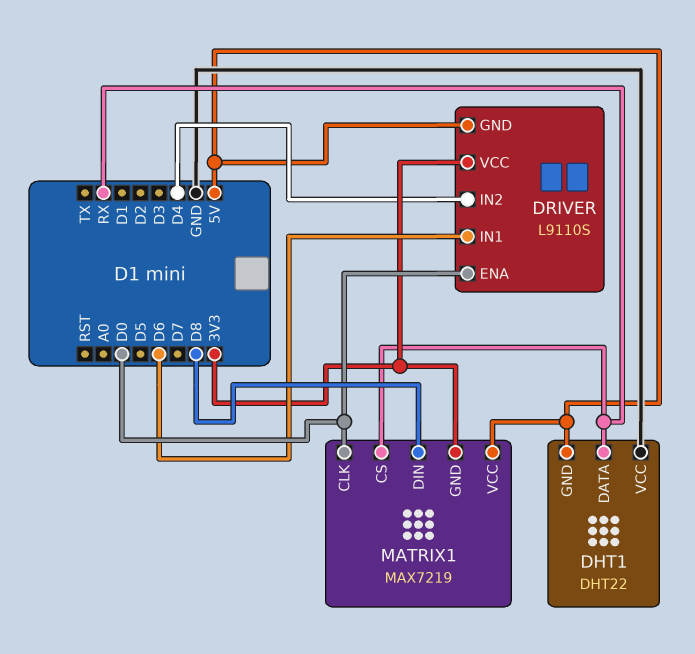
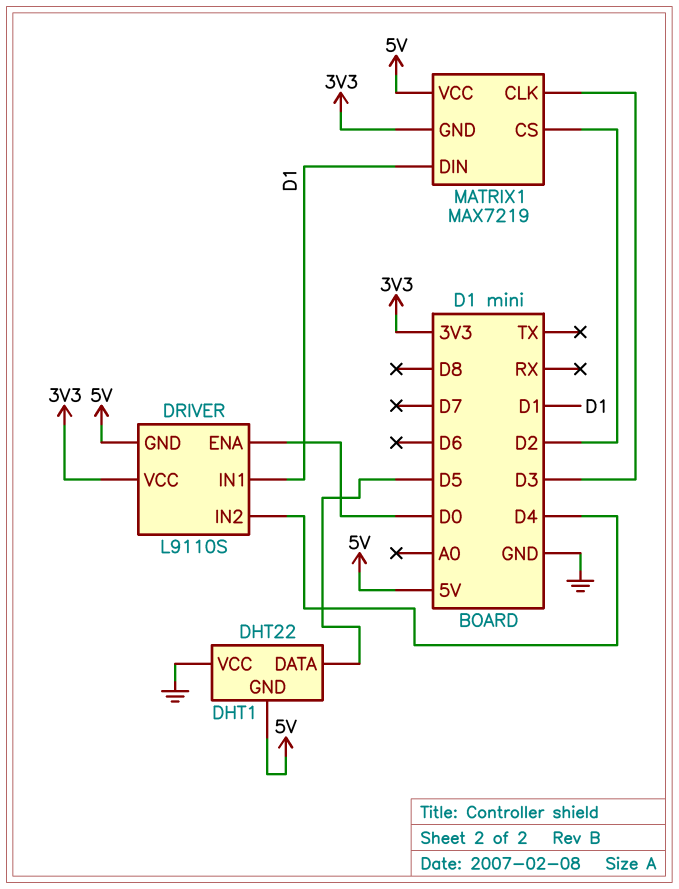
DHT1 pin DATA: RX -> D5
DRIVER pin IN1: D6 -> D1
MATRIX1 pin CLK: D0 -> D3
MATRIX1 pin CS: RX -> D2
MATRIX1 pin DIN: D8 -> D1

